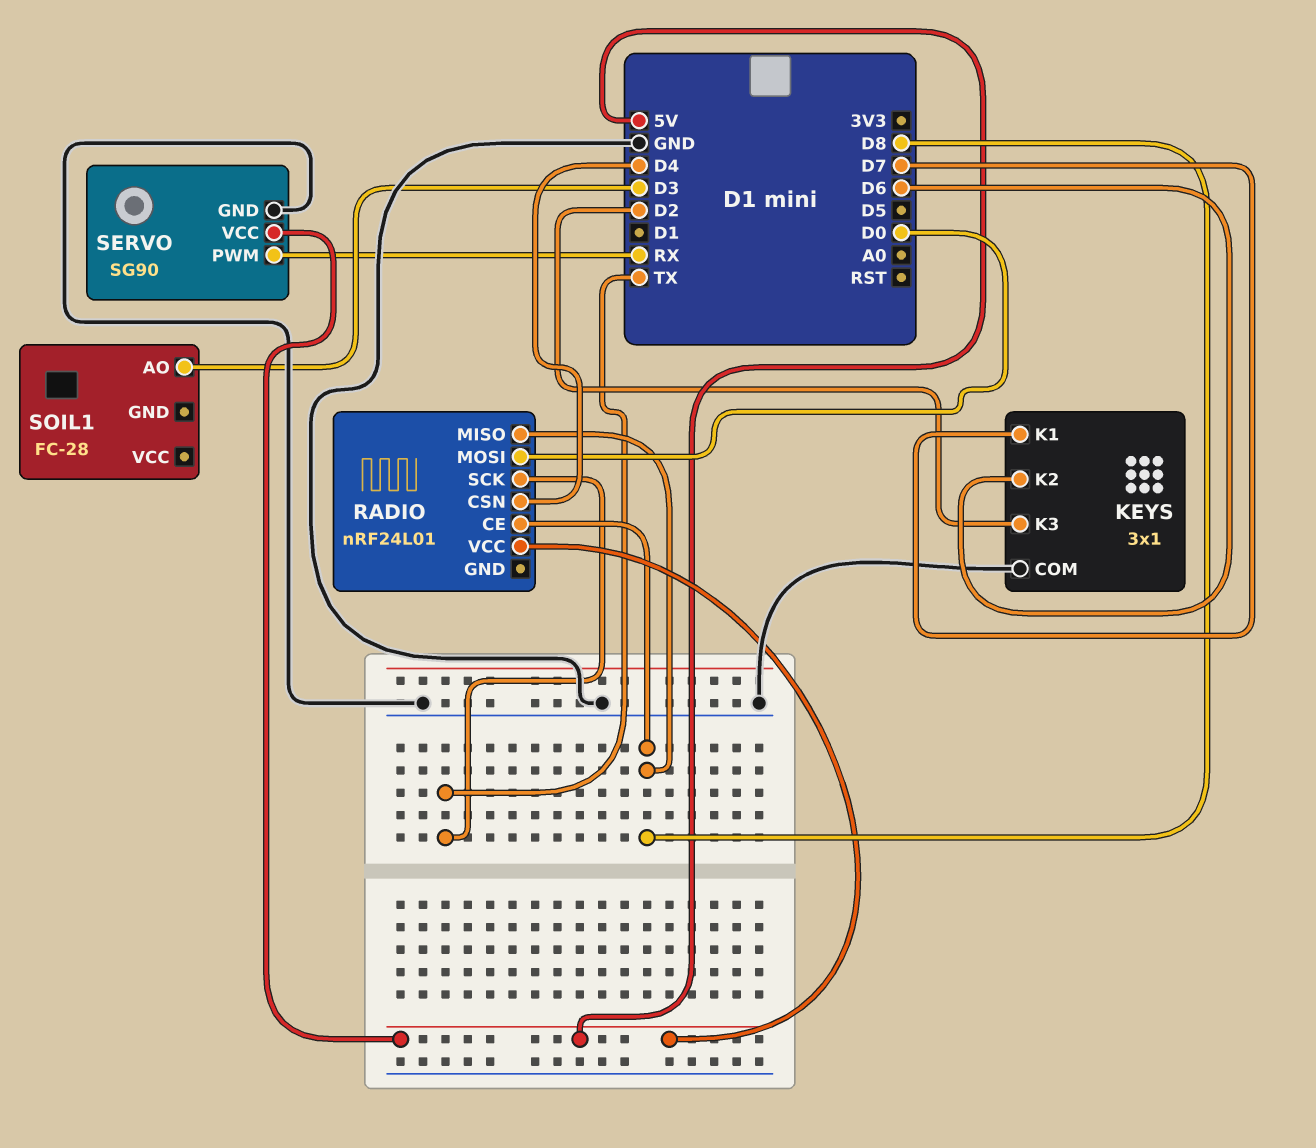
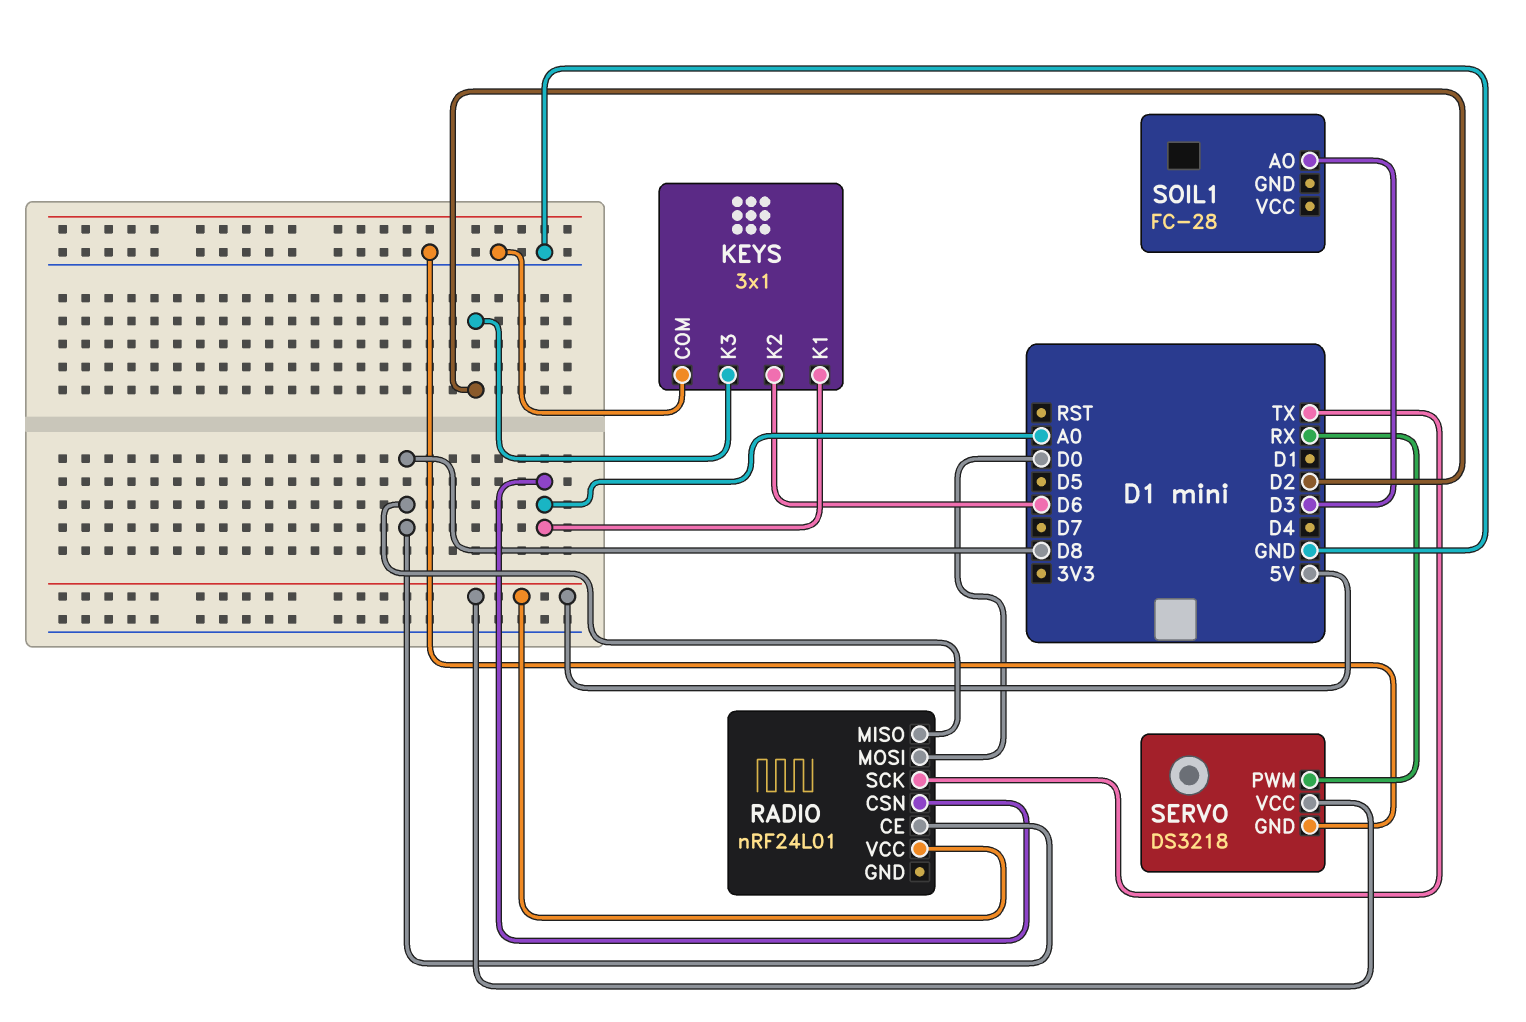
KEYS pin K1: D7 -> A0
RADIO pin CSN: D4 -> A0
SERVO: SG90 -> DS3218

